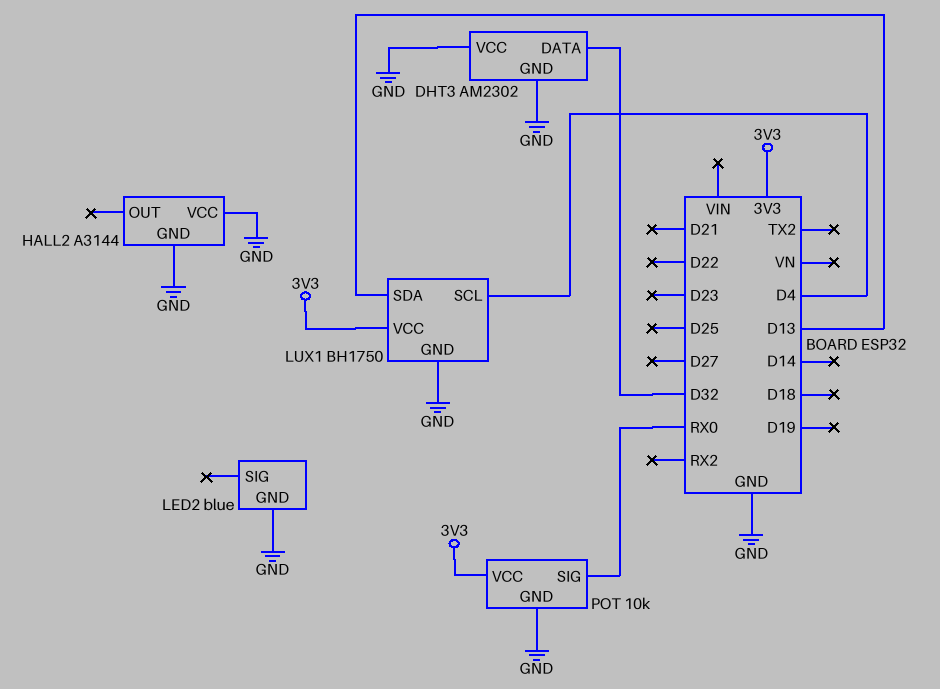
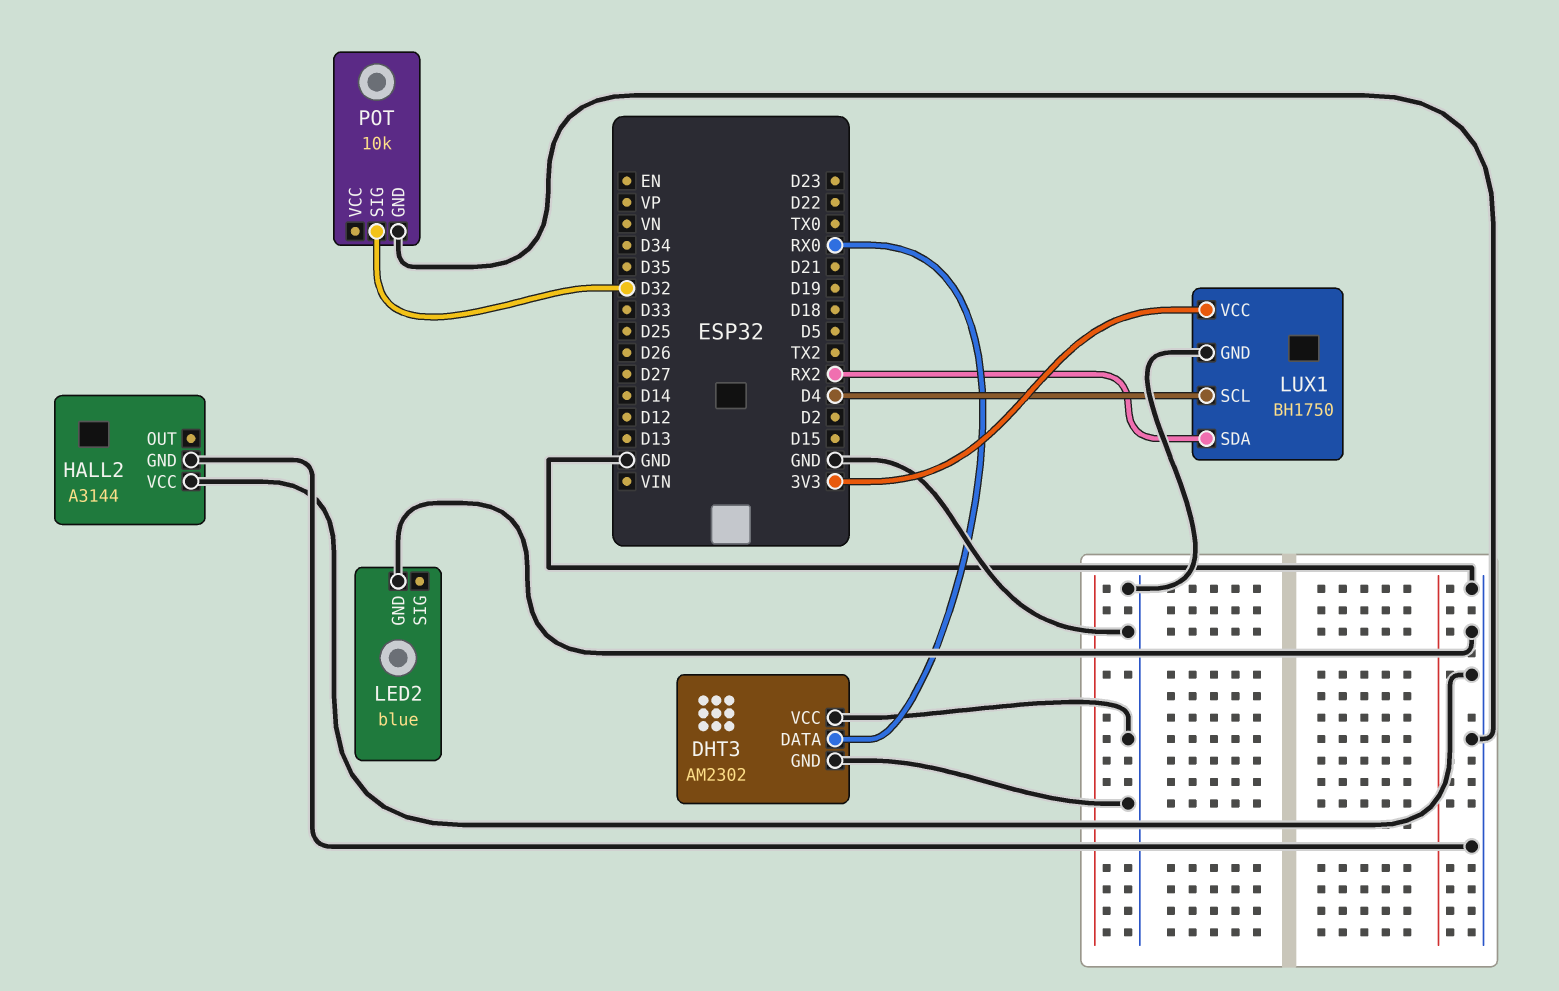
DHT3 pin DATA: D32 -> RX0
LUX1 pin SDA: D13 -> RX2
POT pin SIG: RX0 -> D32
POT pin VCC: 3V3 -> none

